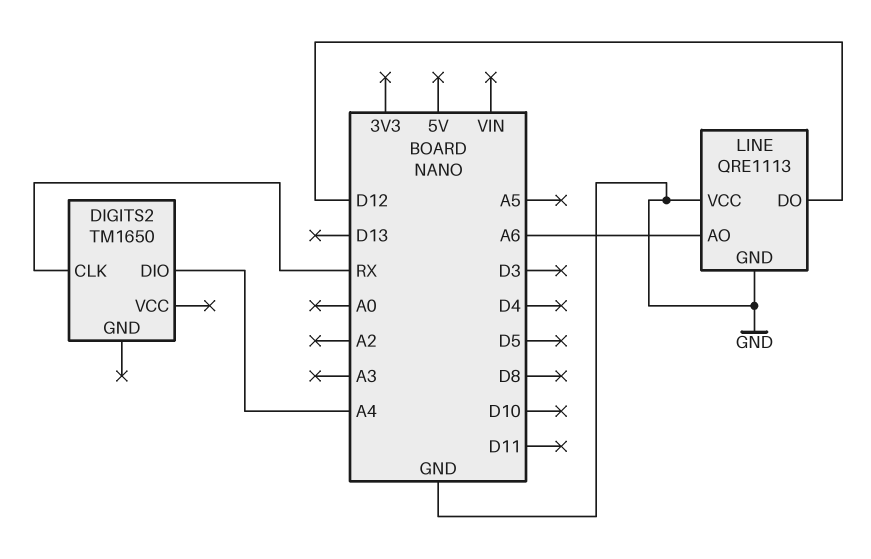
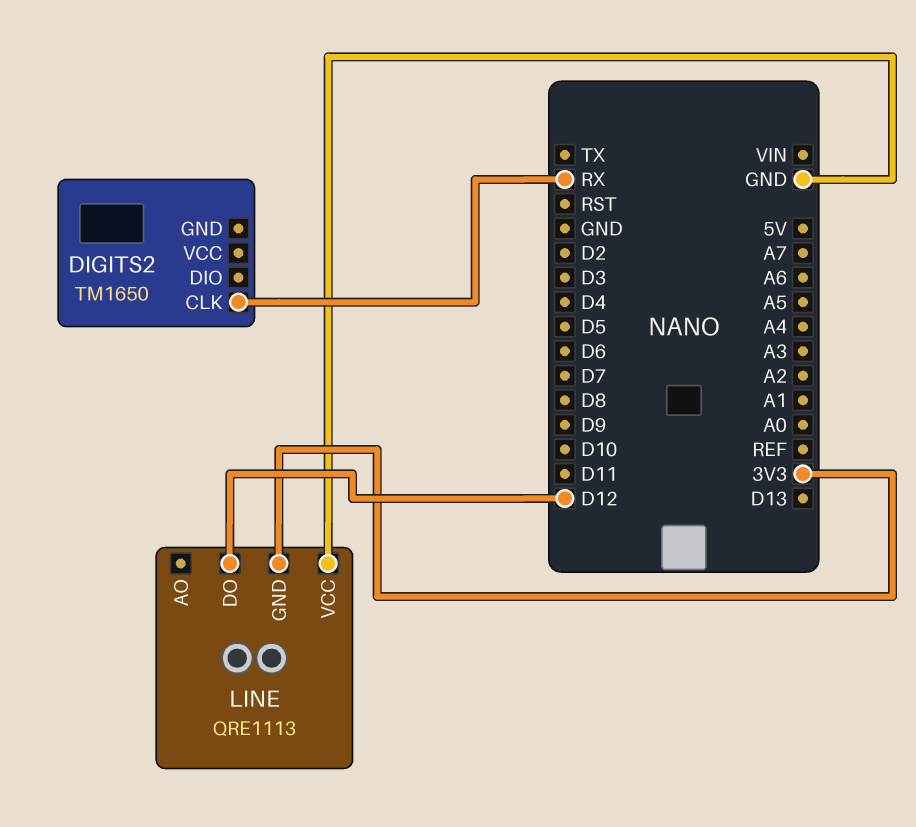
DIGITS2 pin DIO: A4 -> none
LINE pin AO: A6 -> none
LINE pin GND: GND -> 3V3

